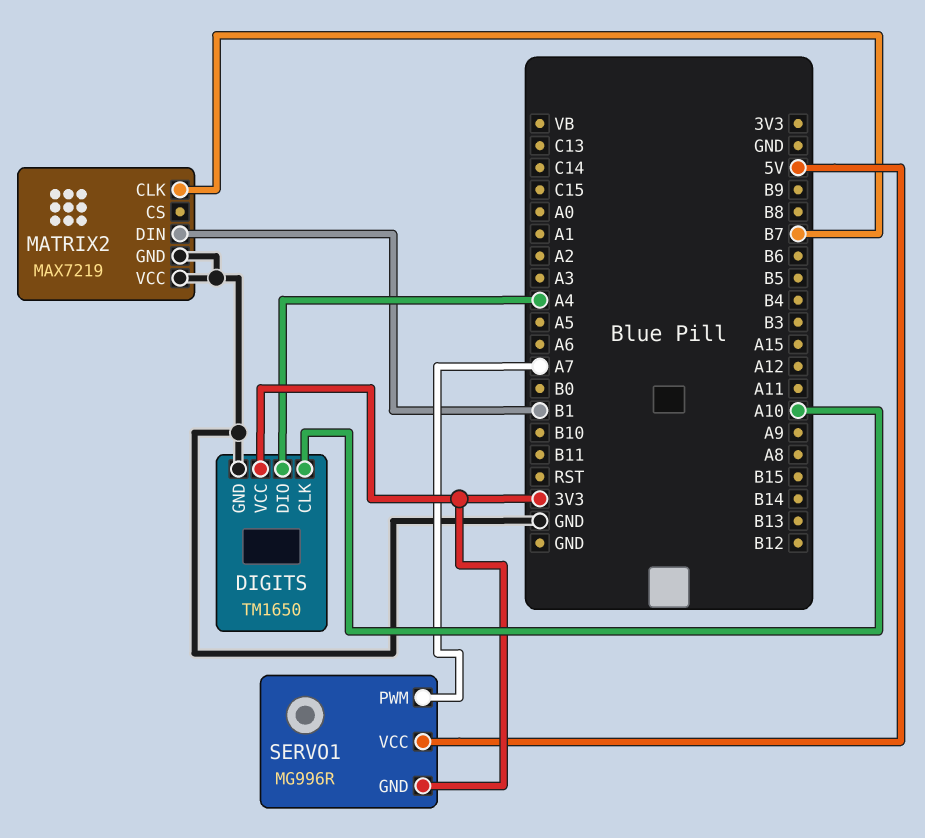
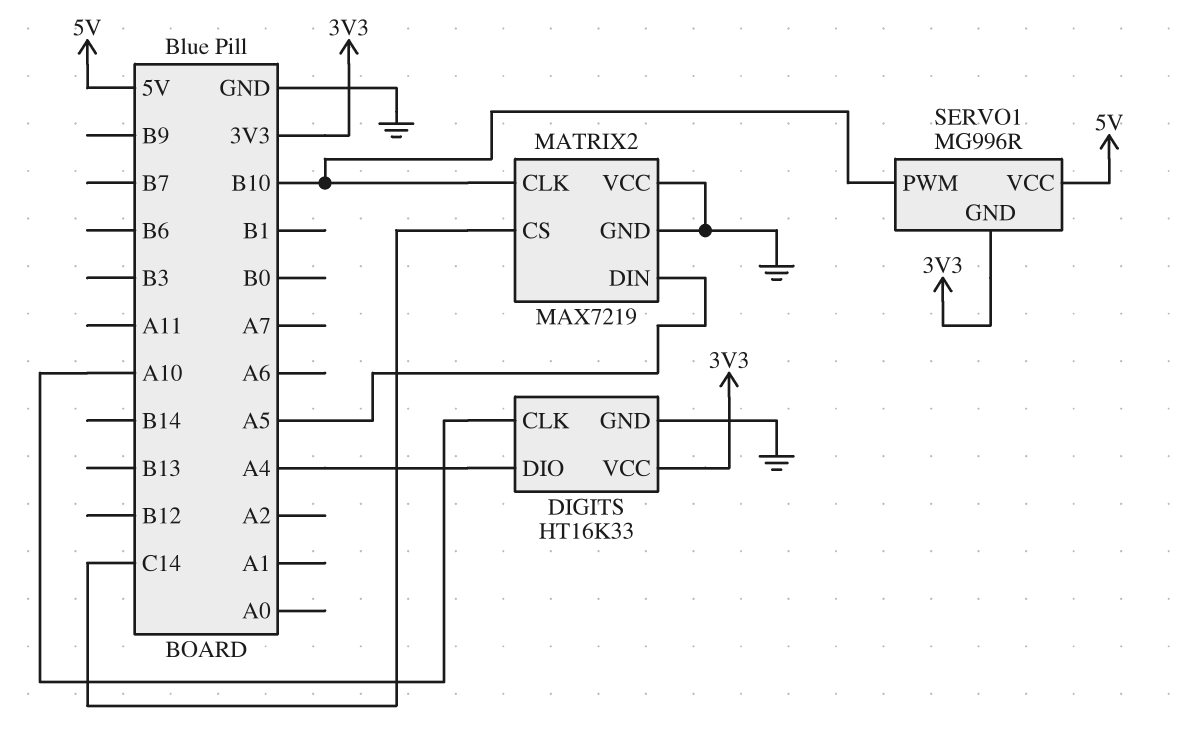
DIGITS: TM1650 -> HT16K33
MATRIX2 pin CLK: B7 -> B10
MATRIX2 pin CS: none -> C14
MATRIX2 pin DIN: B1 -> A5
SERVO1 pin PWM: A7 -> B10

